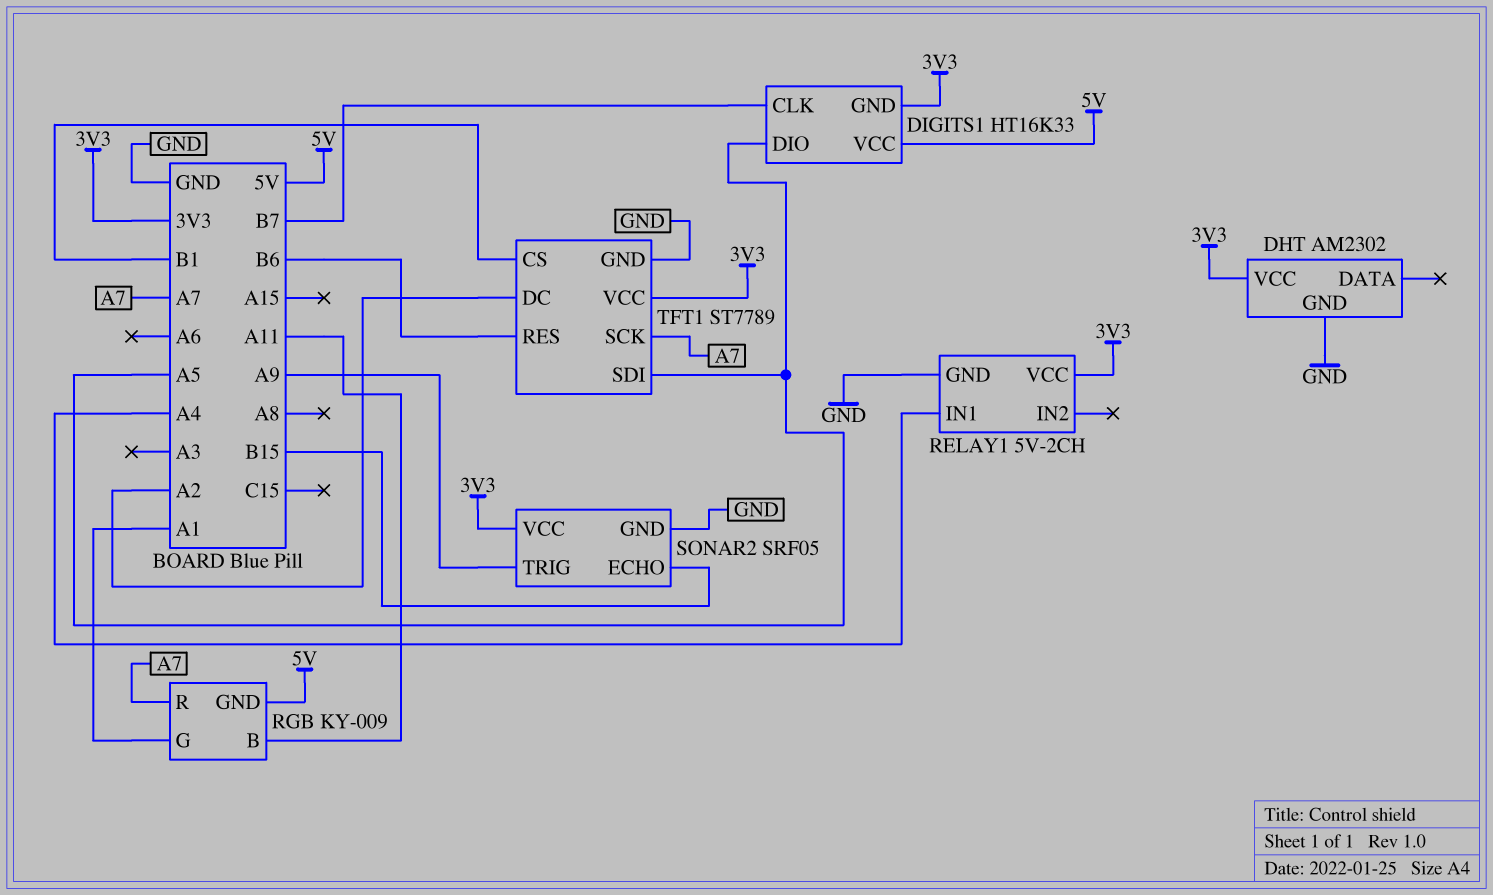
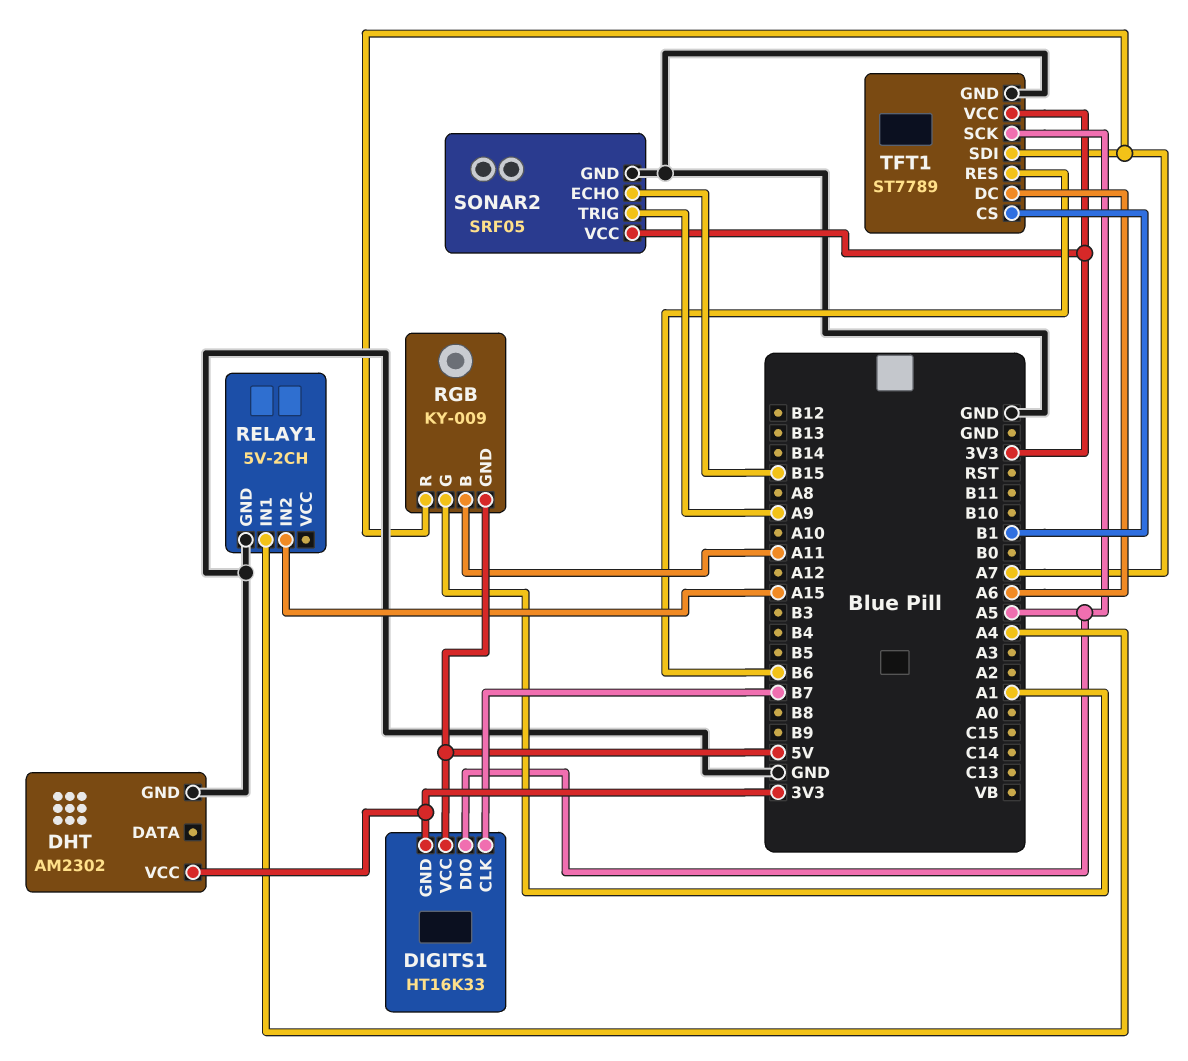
RELAY1 pin IN2: none -> A15
RELAY1 pin VCC: 3V3 -> none
TFT1 pin DC: A2 -> A6
TFT1 pin SCK: A7 -> A5
TFT1 pin SDI: A5 -> A7

